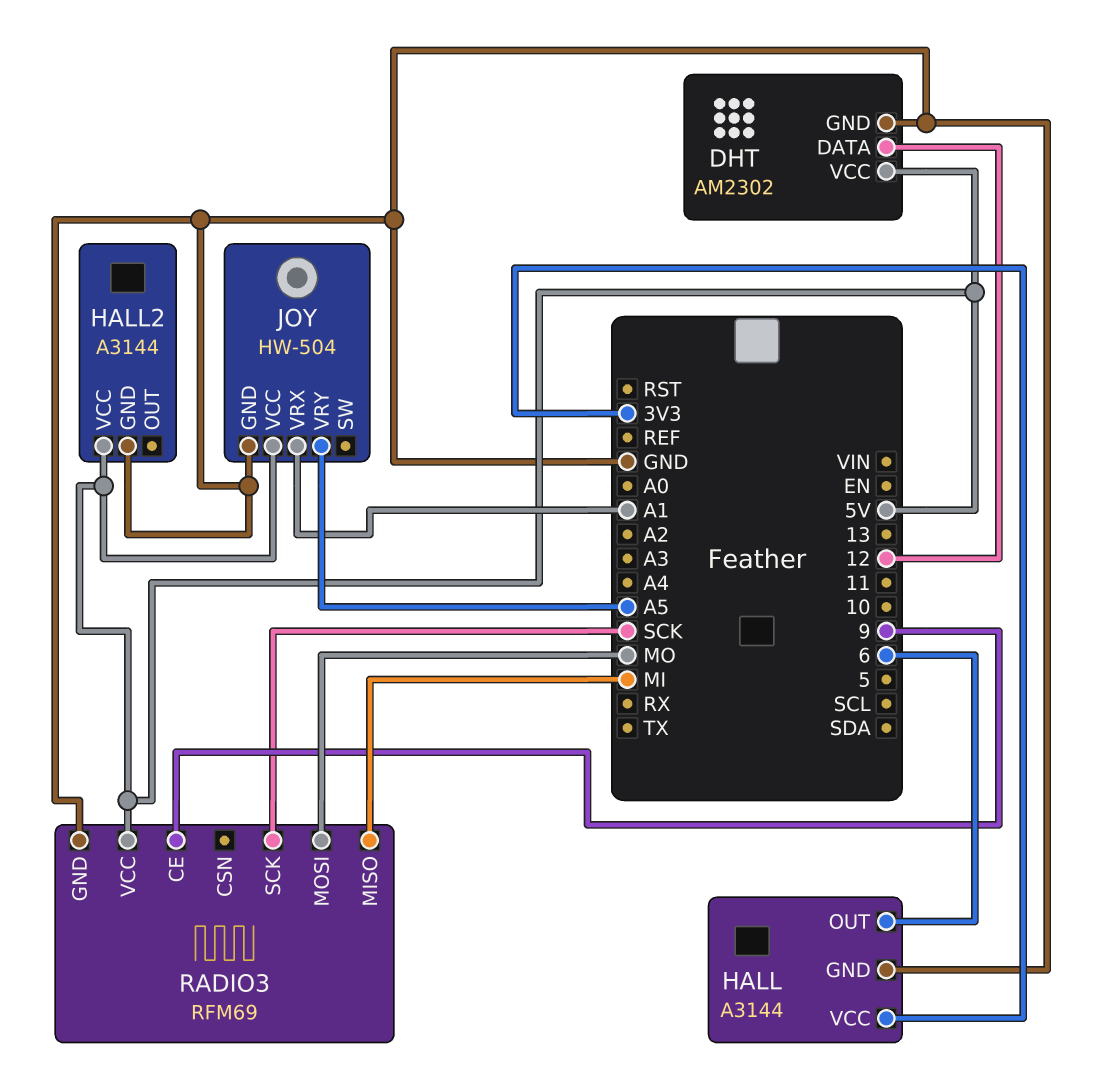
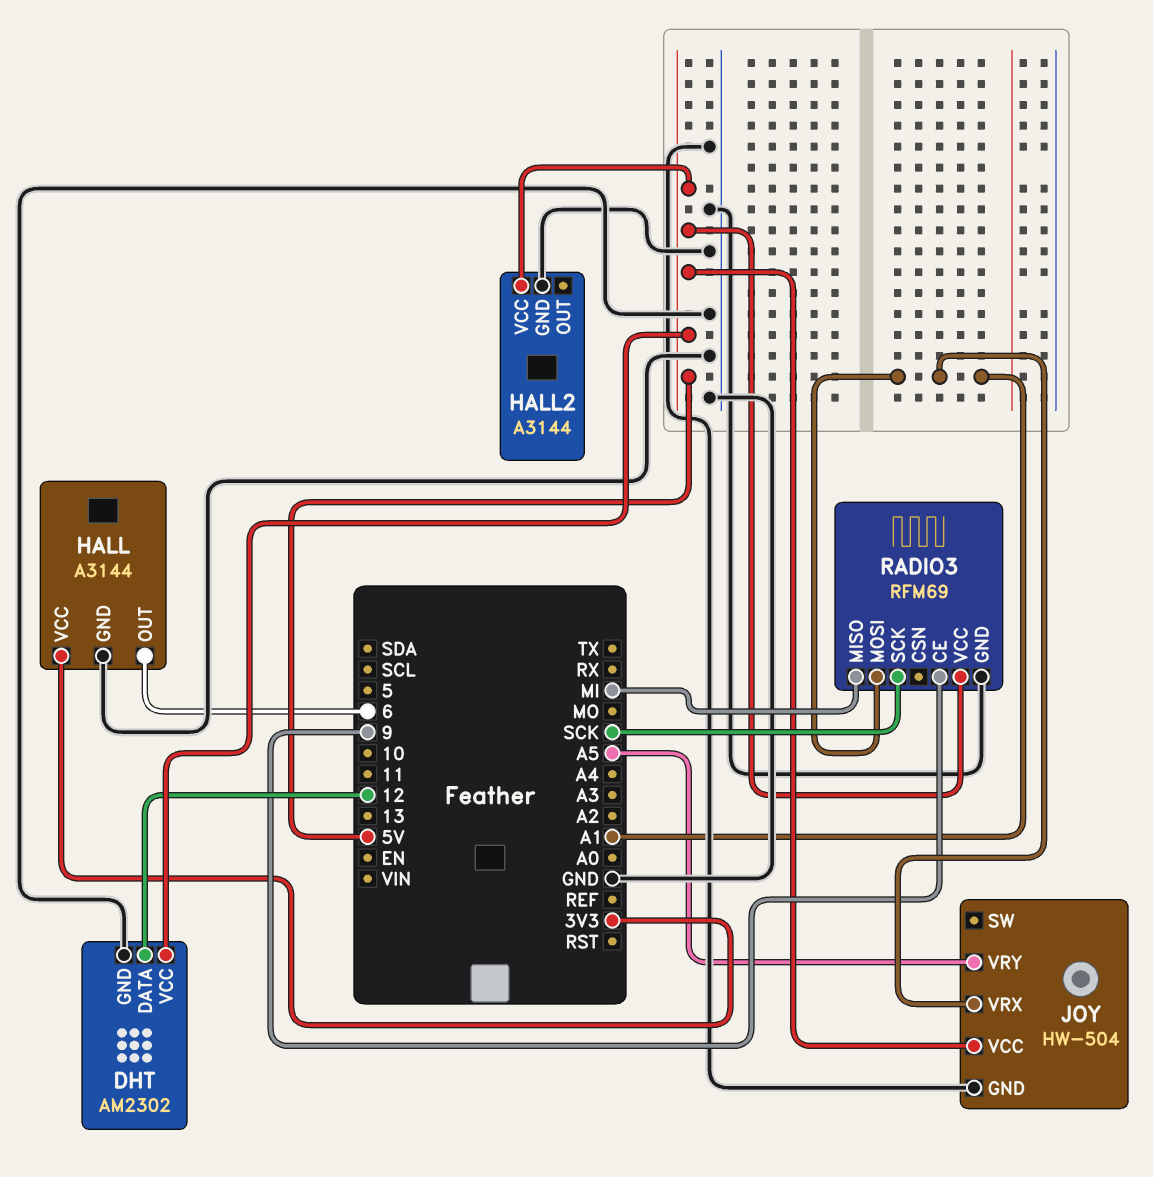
RADIO3 pin MOSI: MO -> A1

